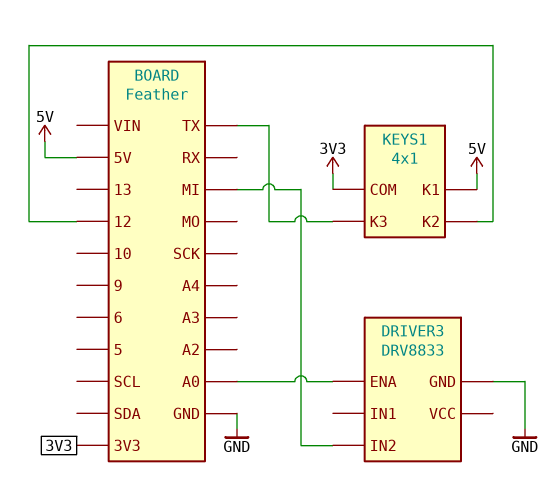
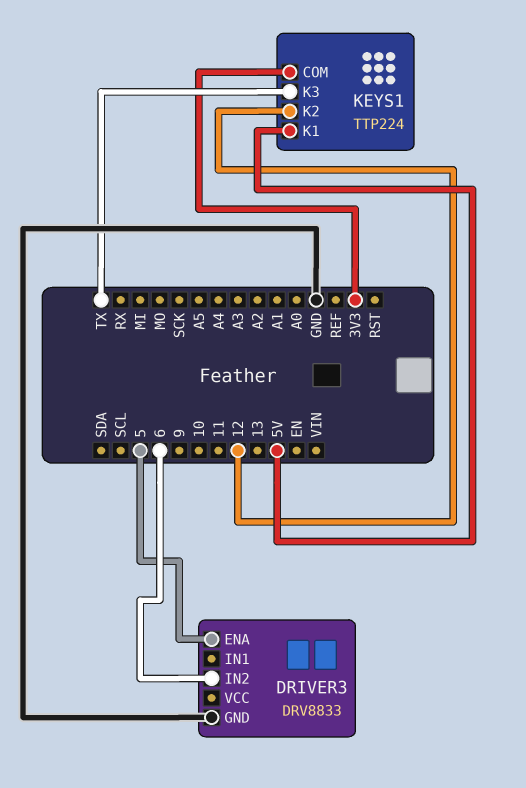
DRIVER3 pin ENA: A0 -> 5
DRIVER3 pin IN2: MI -> 6
KEYS1: 4x1 -> TTP224

